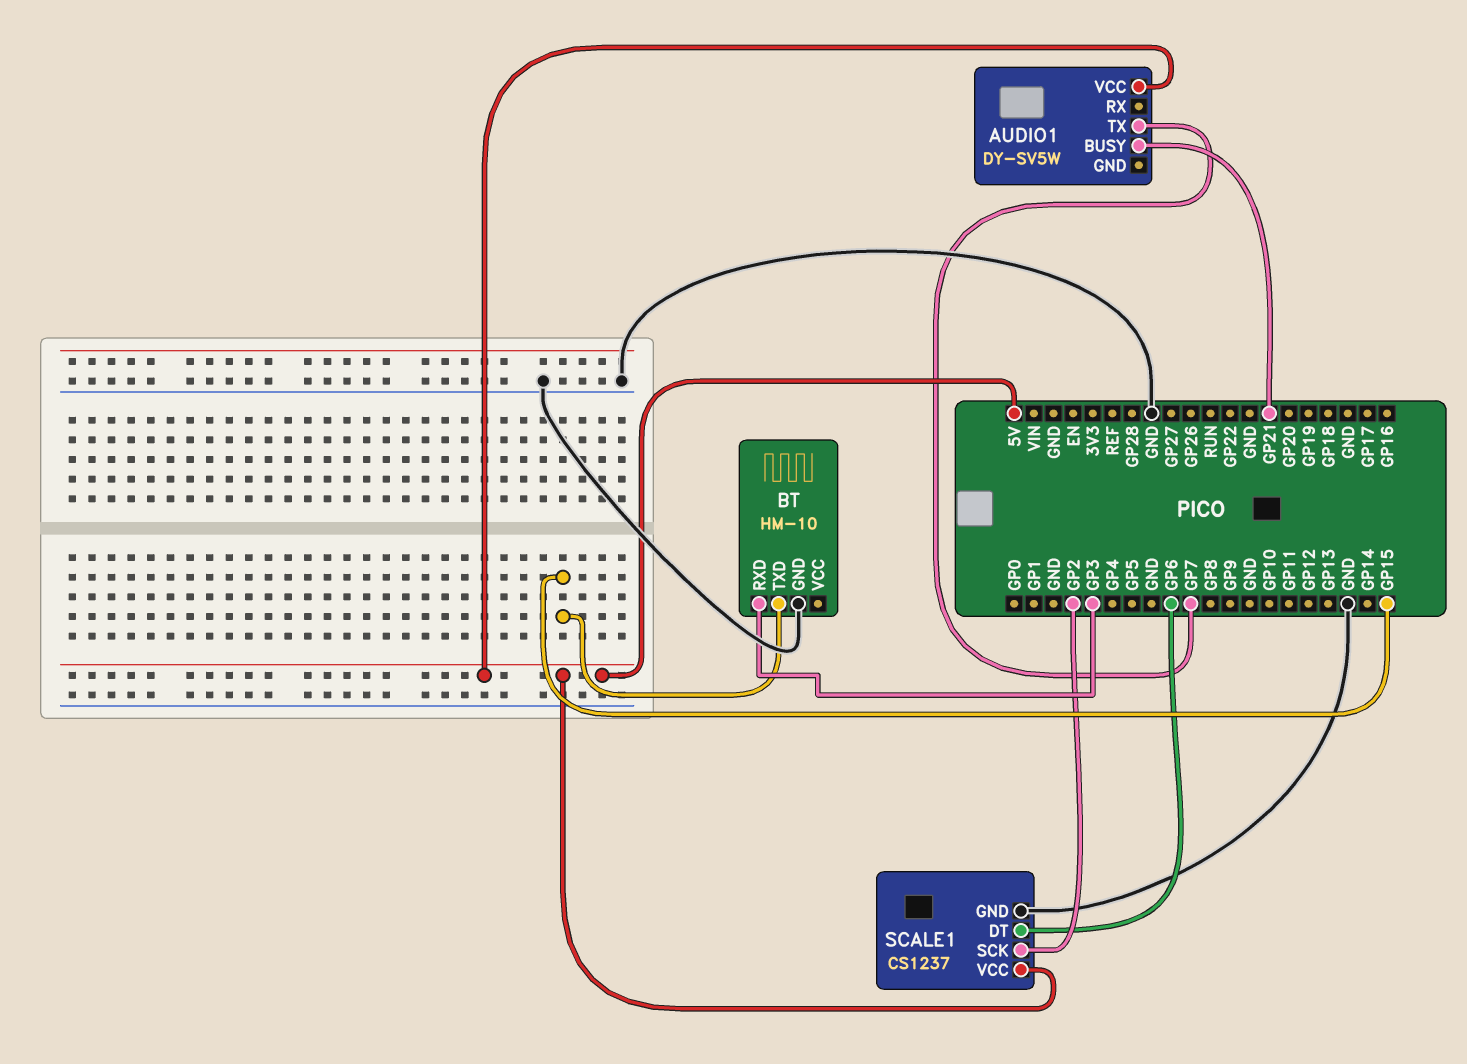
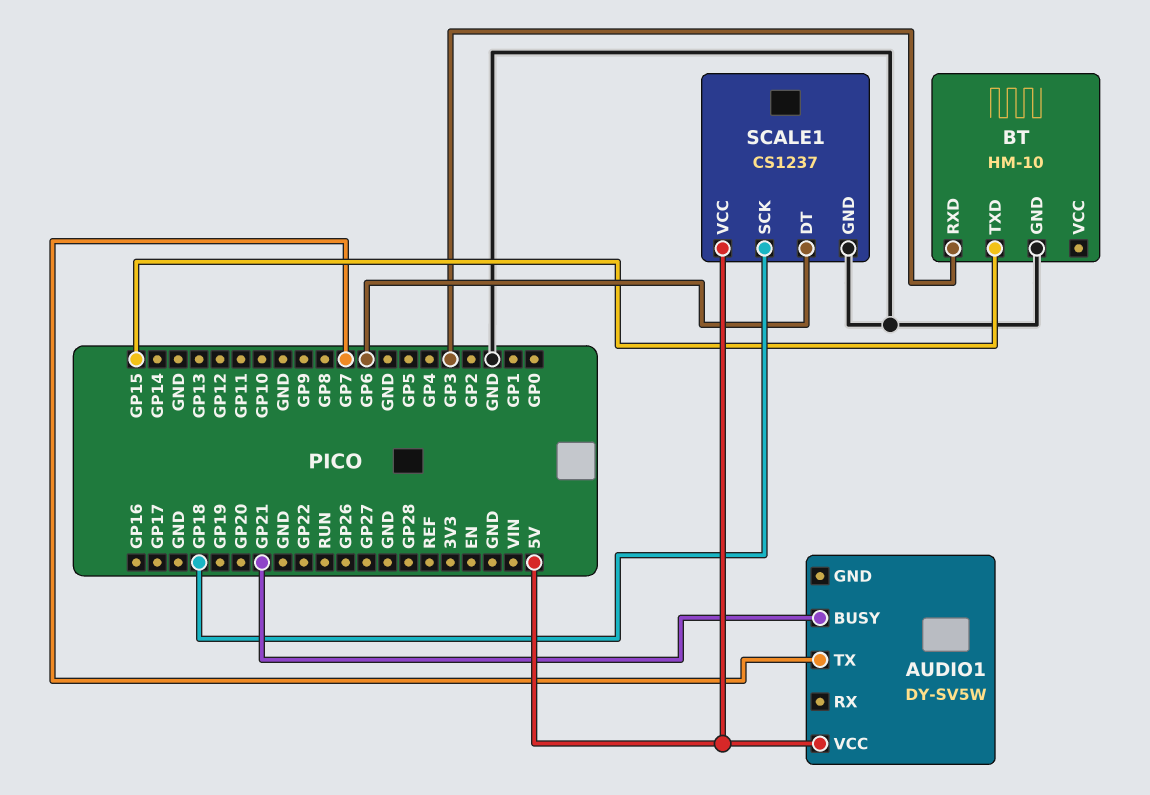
SCALE1 pin SCK: GP2 -> GP18

